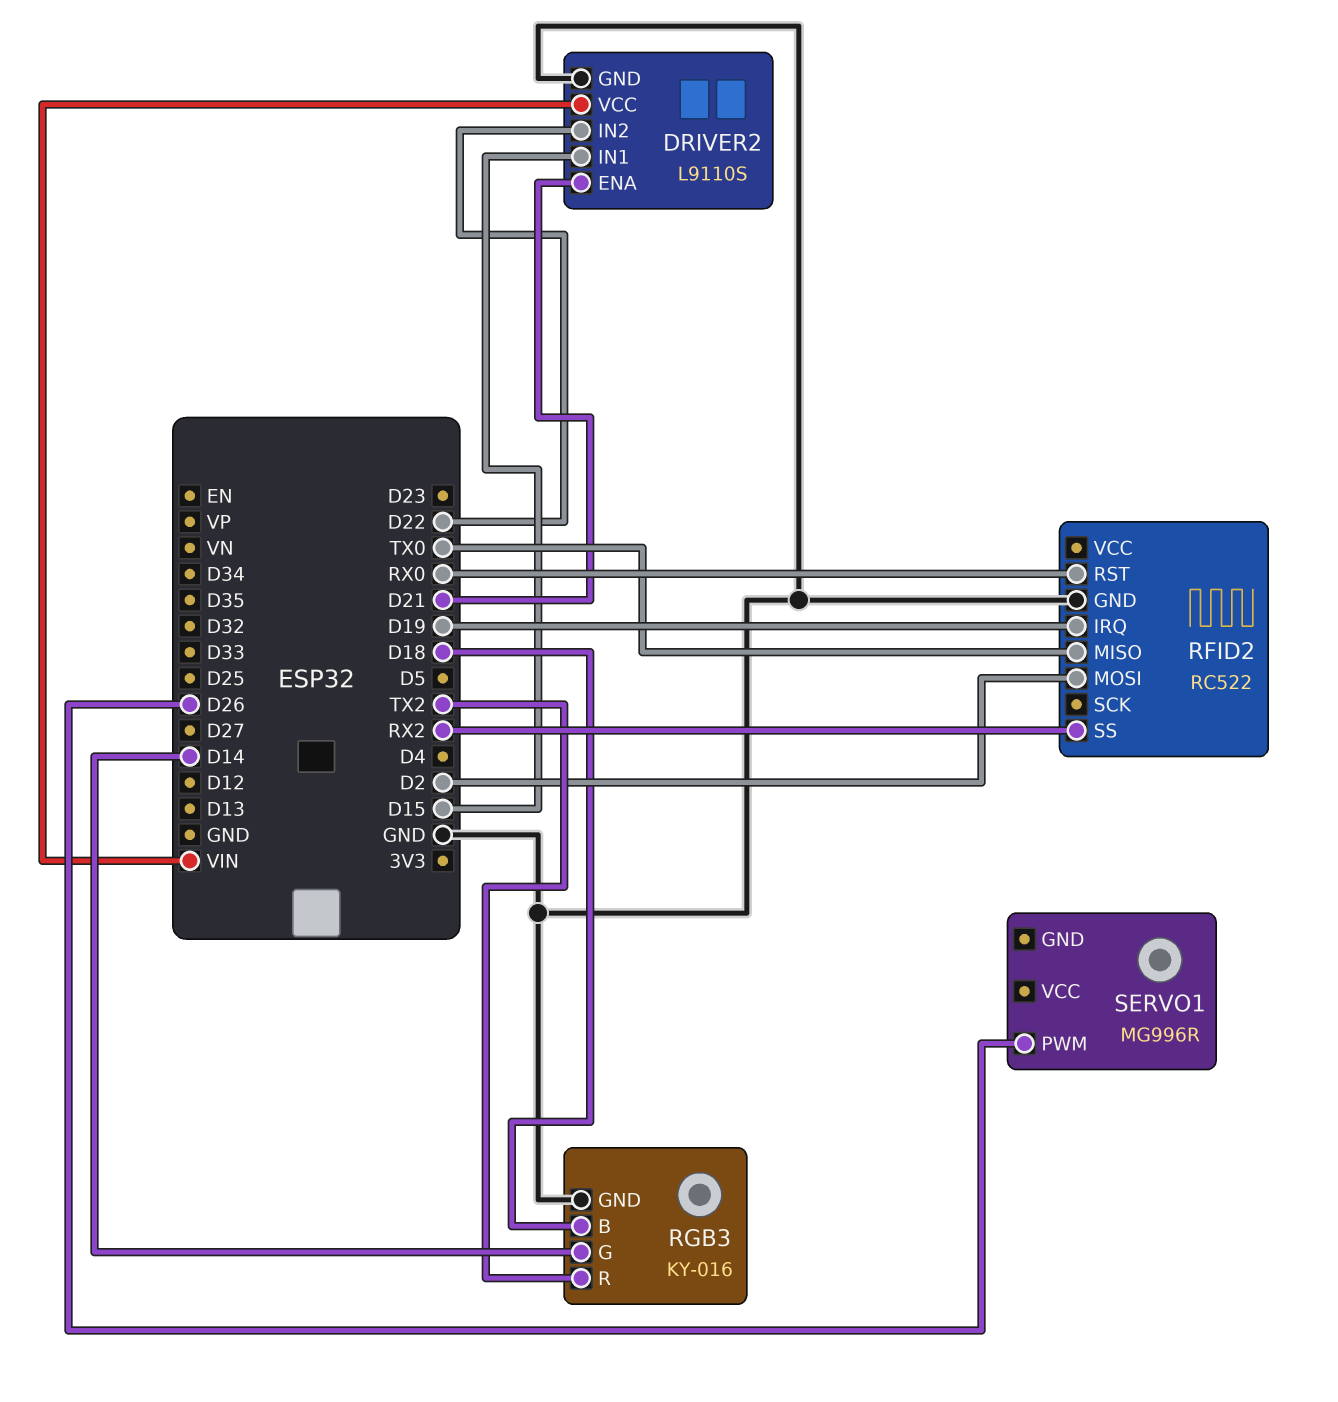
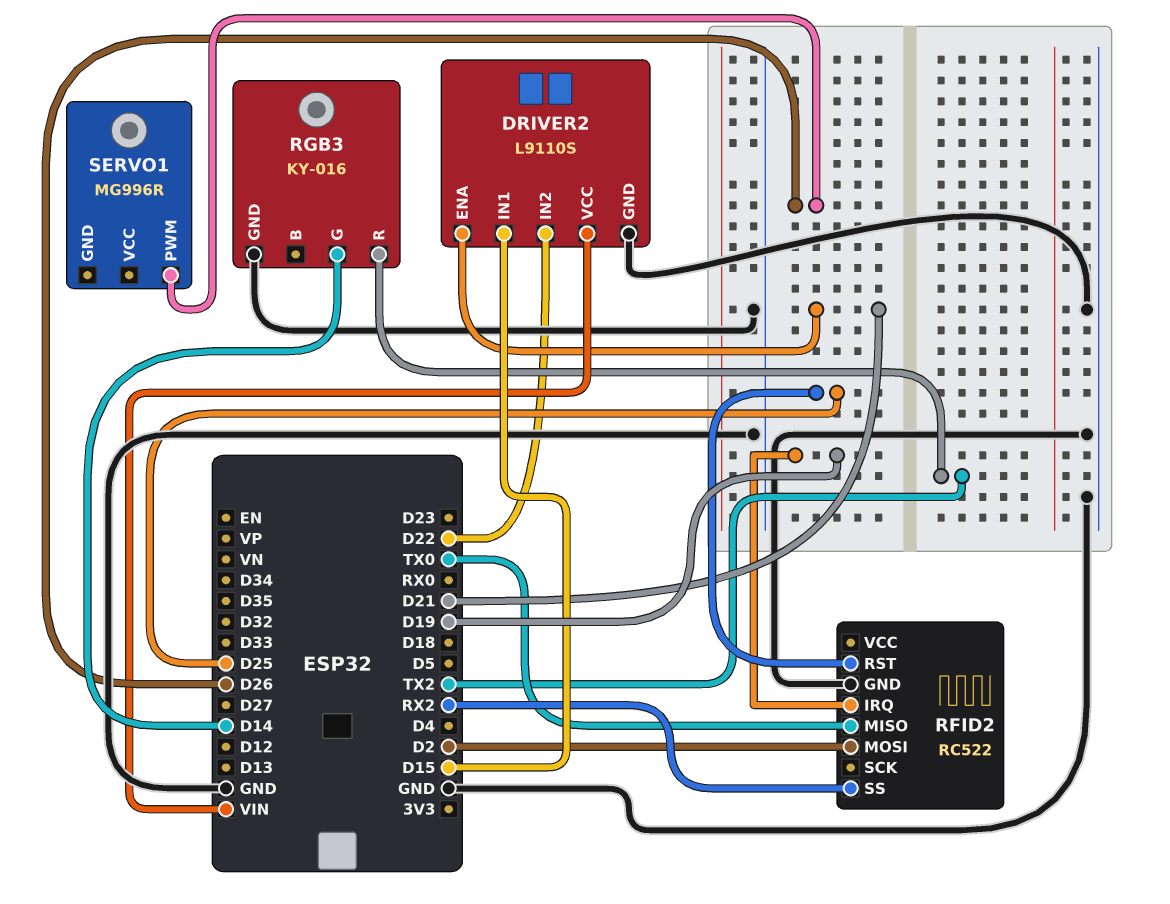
RFID2 pin RST: RX0 -> D25
RGB3 pin B: D18 -> none

